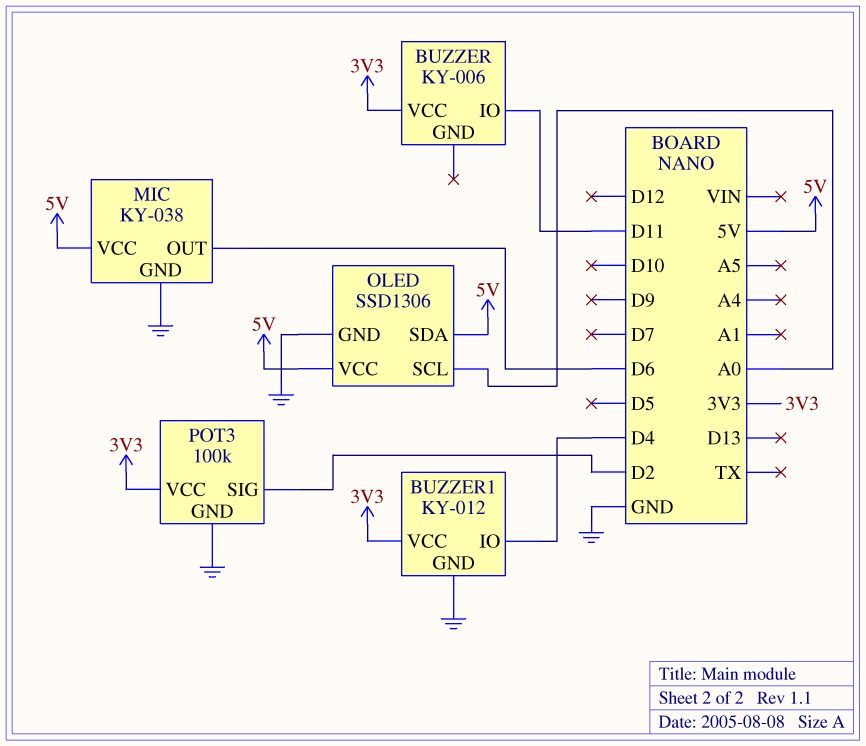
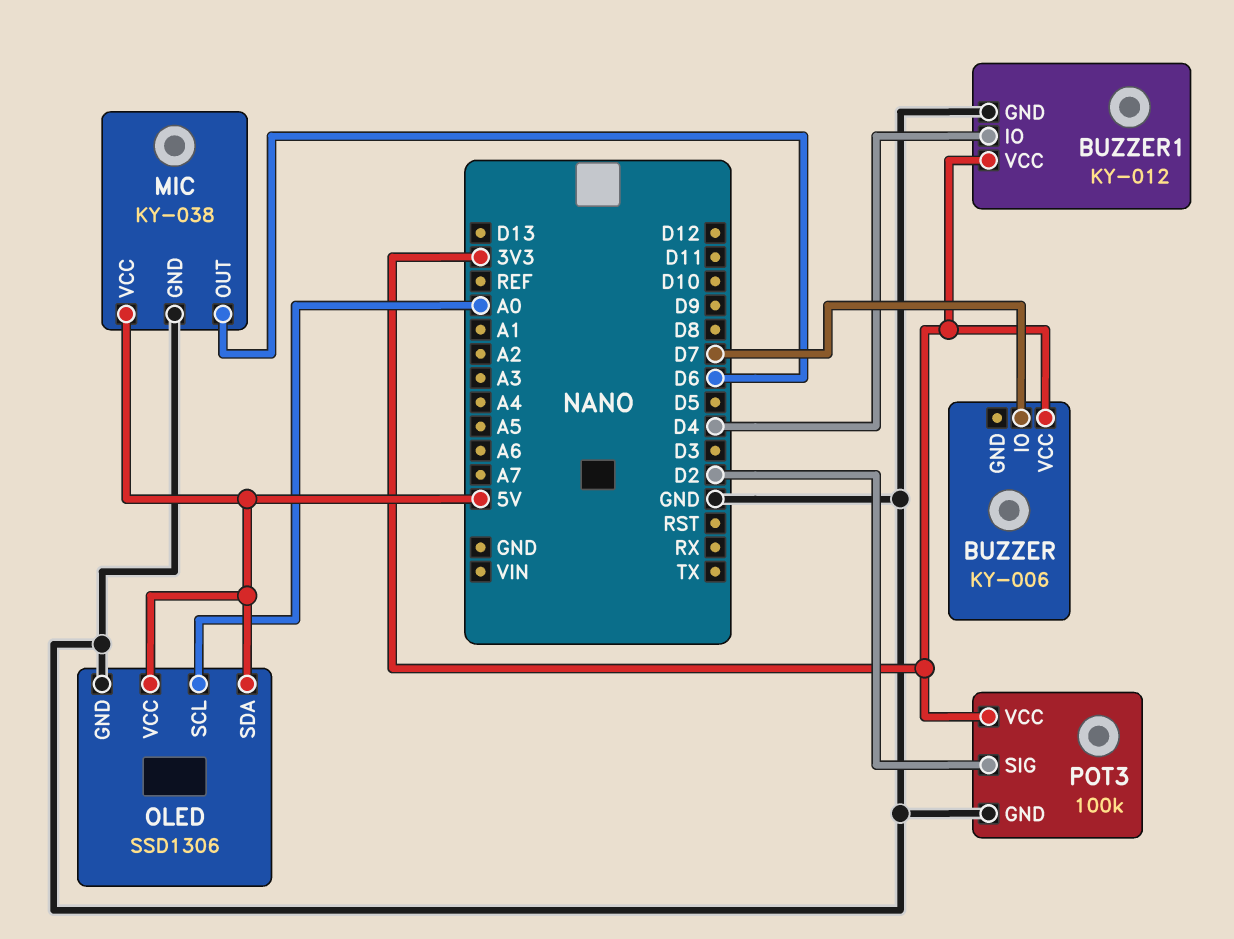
BUZZER pin IO: D11 -> D7

